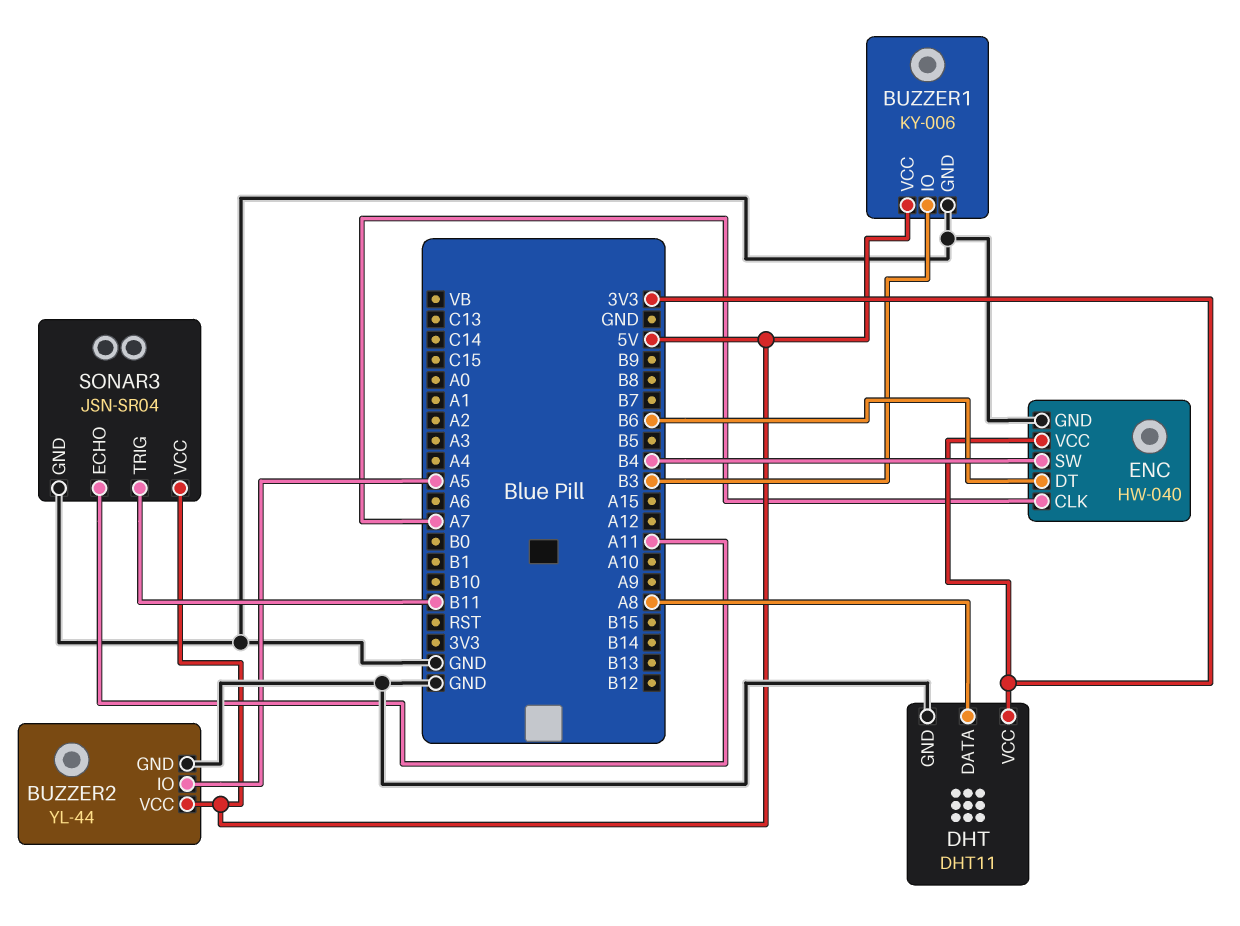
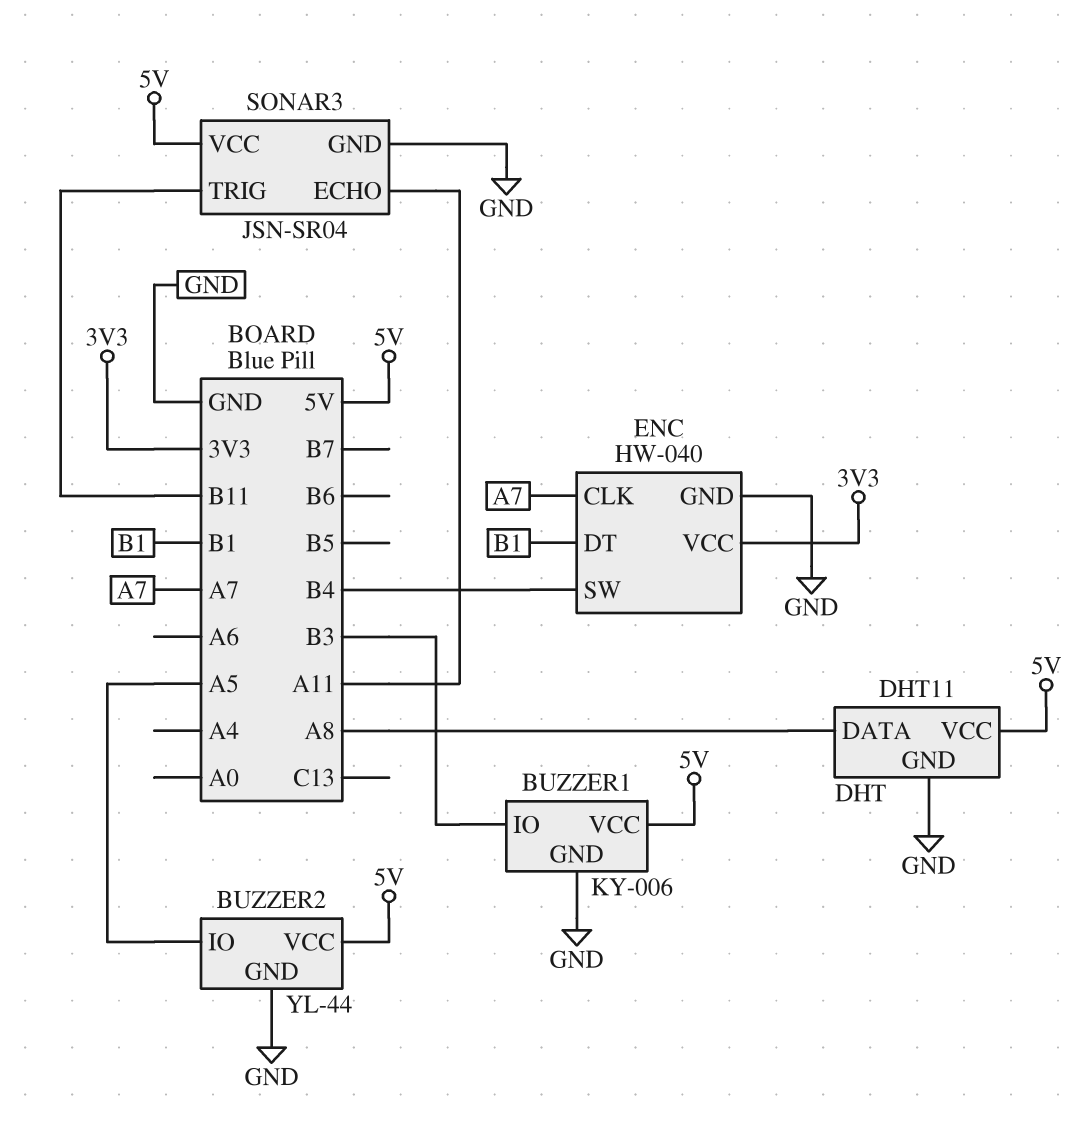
DHT pin VCC: 3V3 -> 5V
ENC pin DT: B6 -> B1

